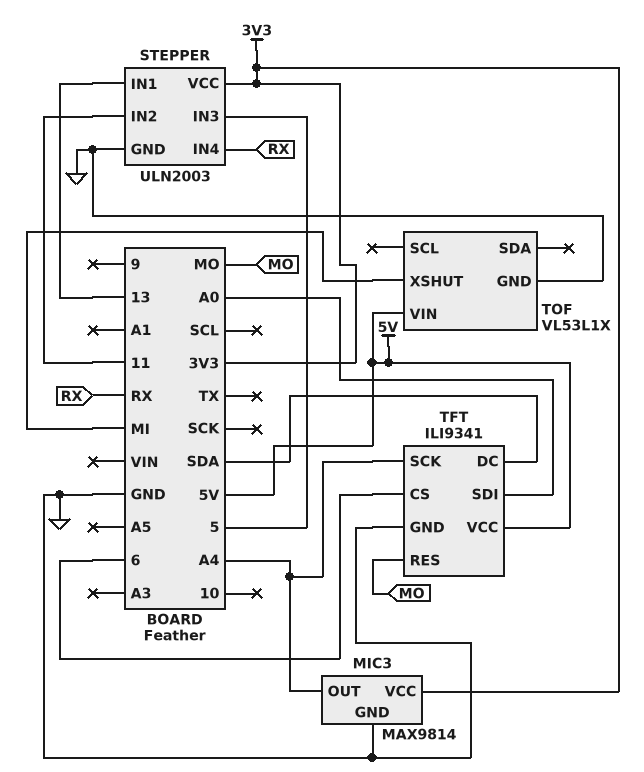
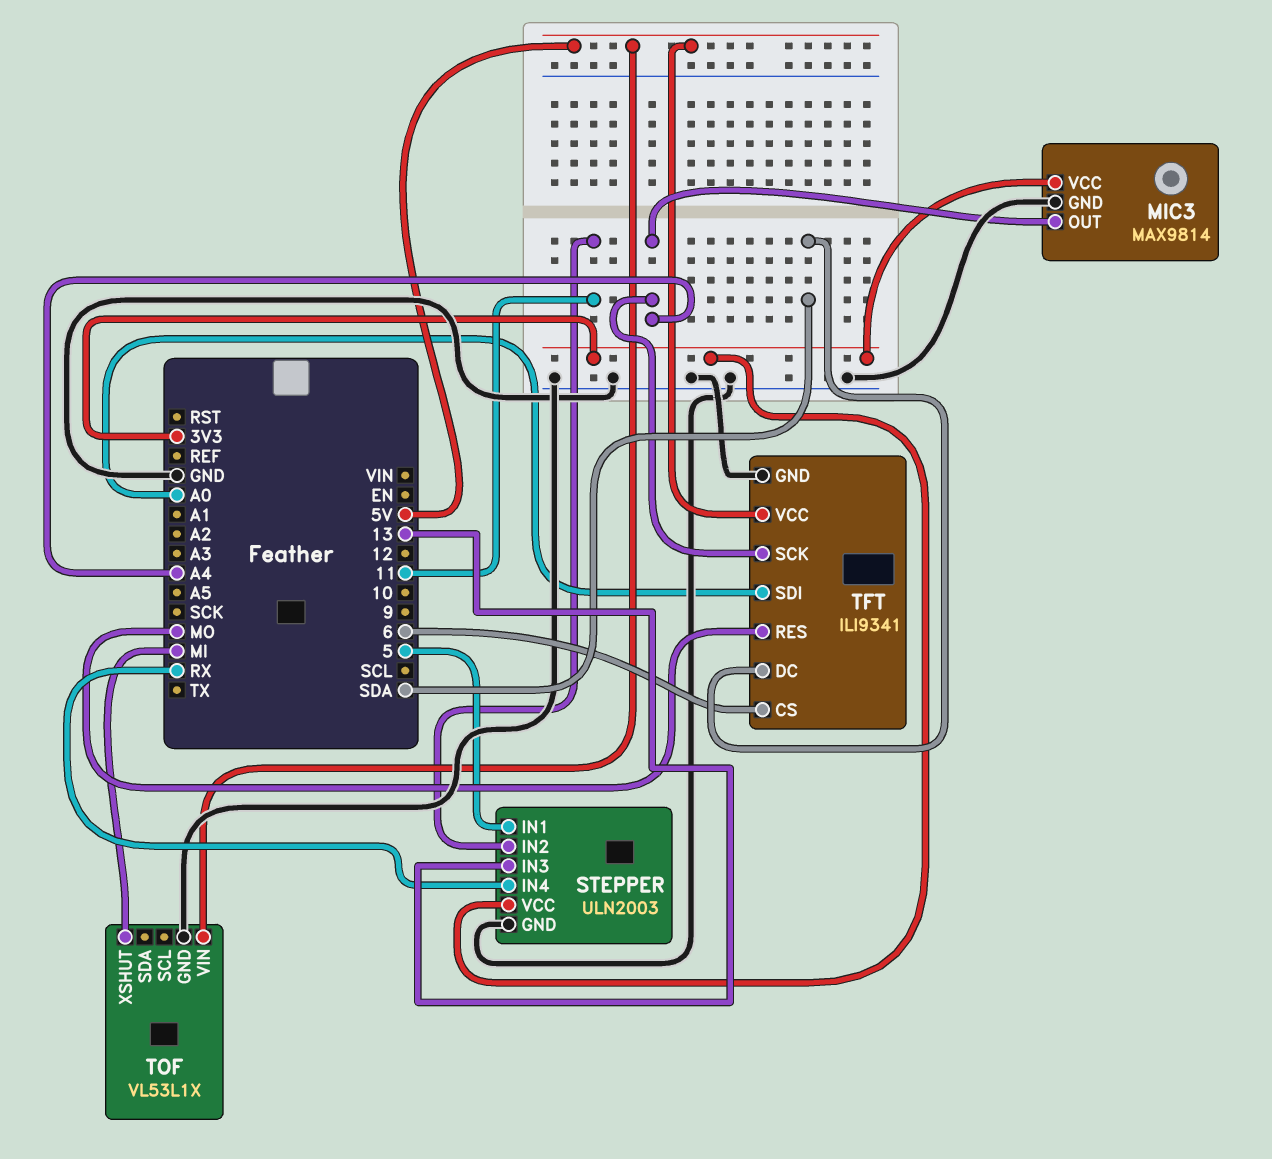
STEPPER pin IN1: 13 -> 5
STEPPER pin IN3: 5 -> 13

